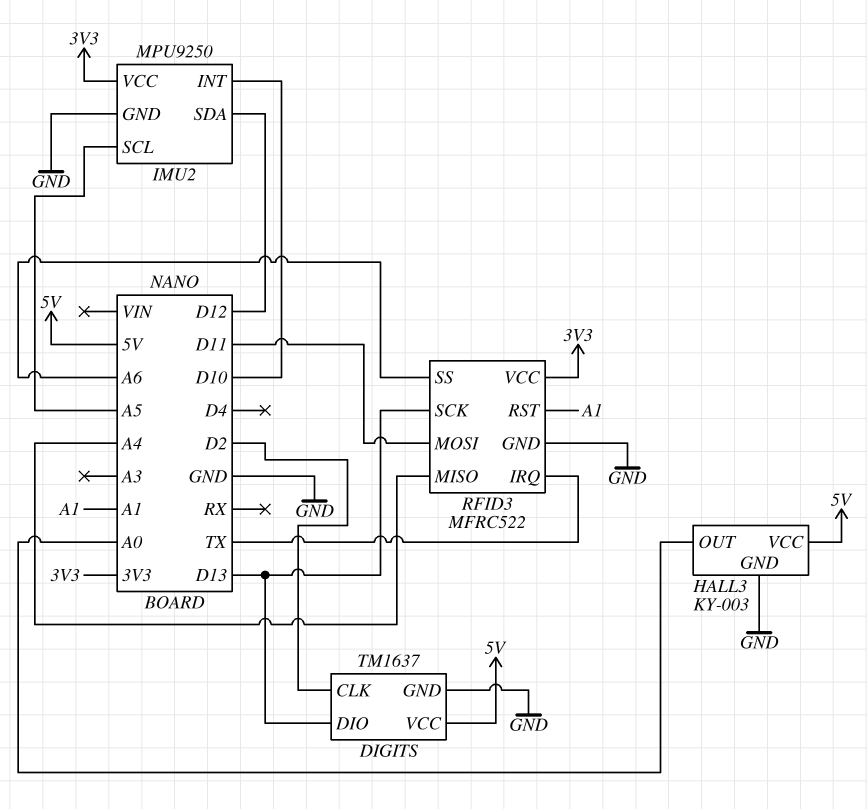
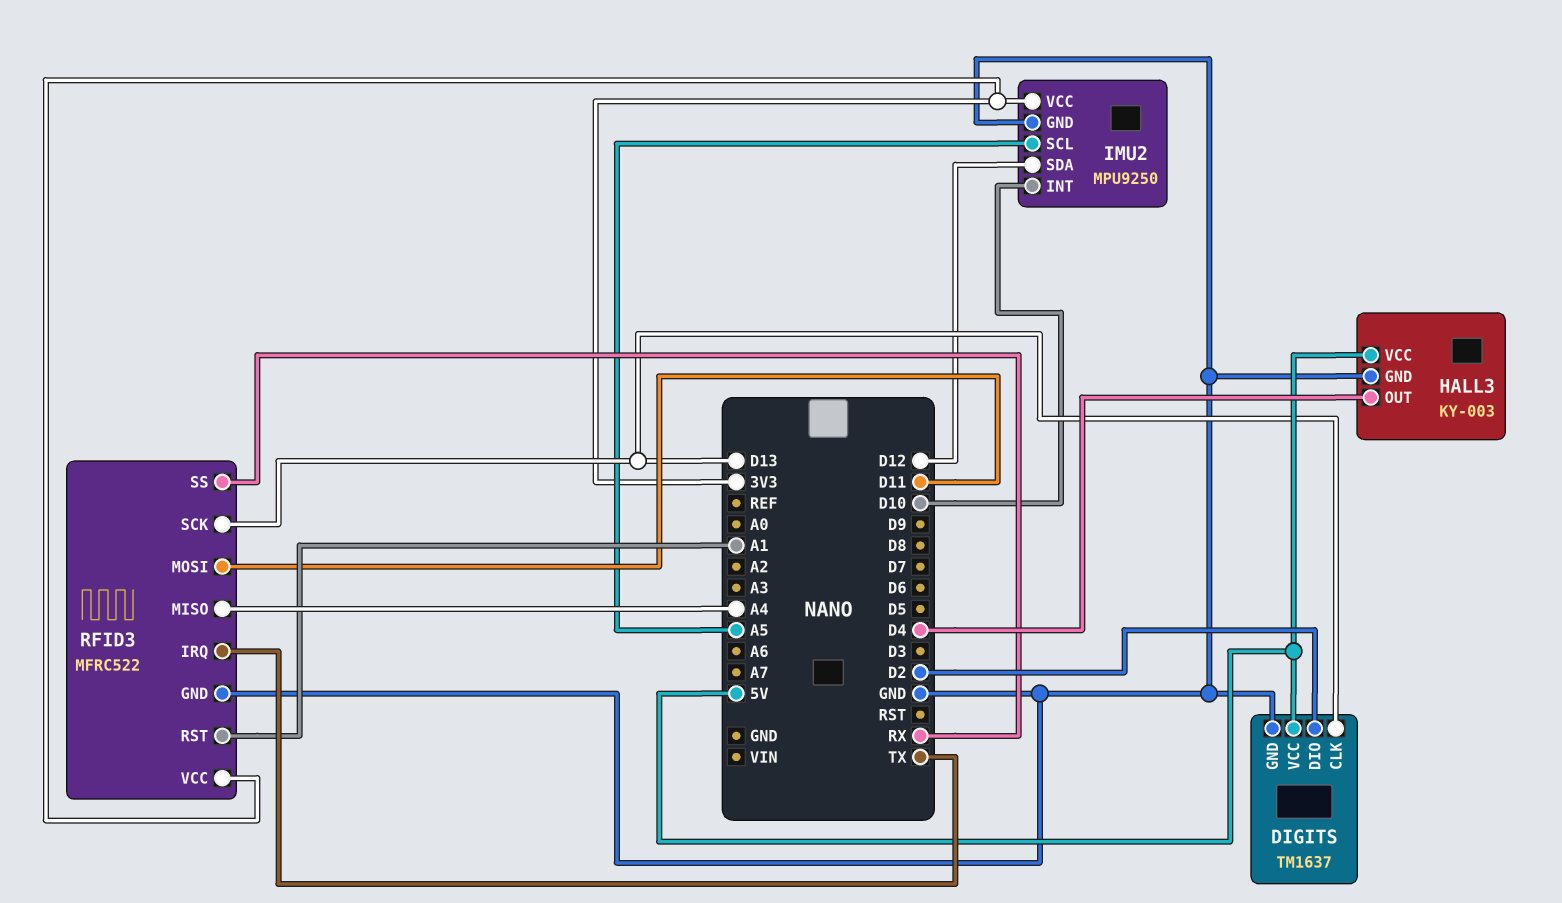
DIGITS pin CLK: D2 -> D13
DIGITS pin DIO: D13 -> D2
HALL3 pin OUT: A0 -> D4
RFID3 pin SS: A6 -> RX

